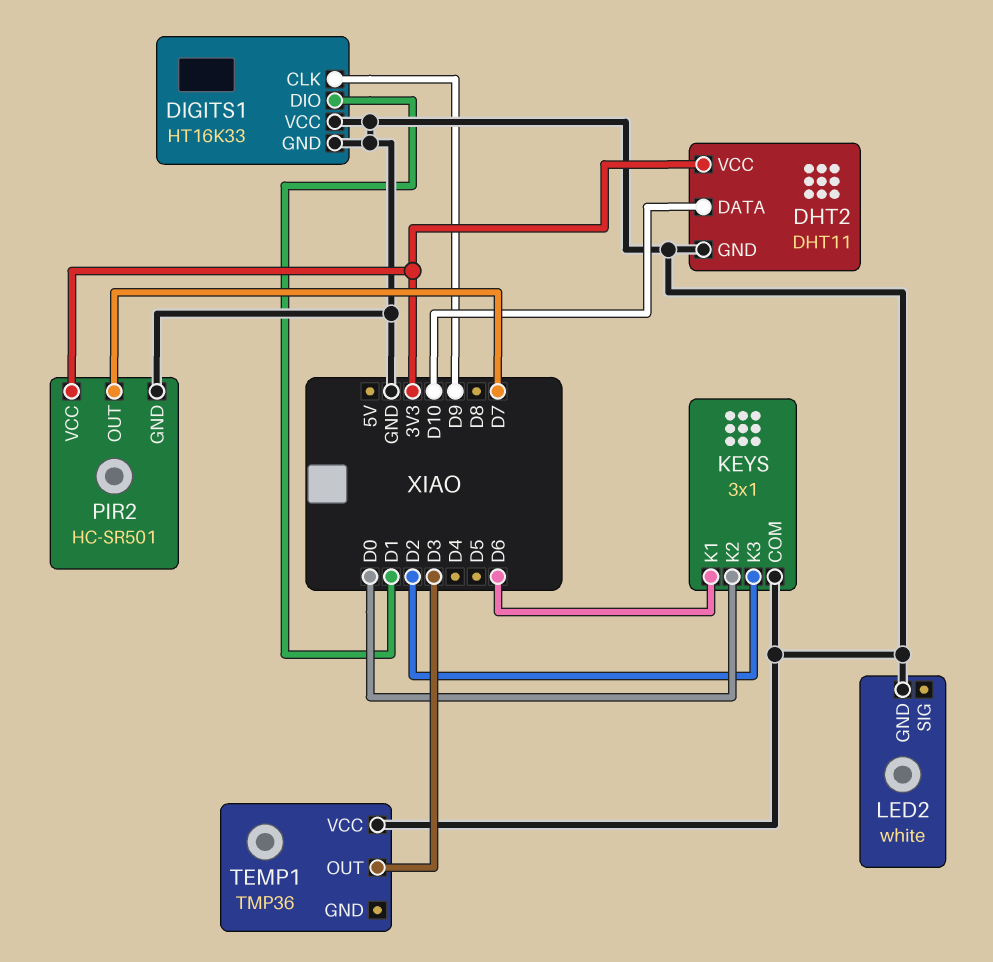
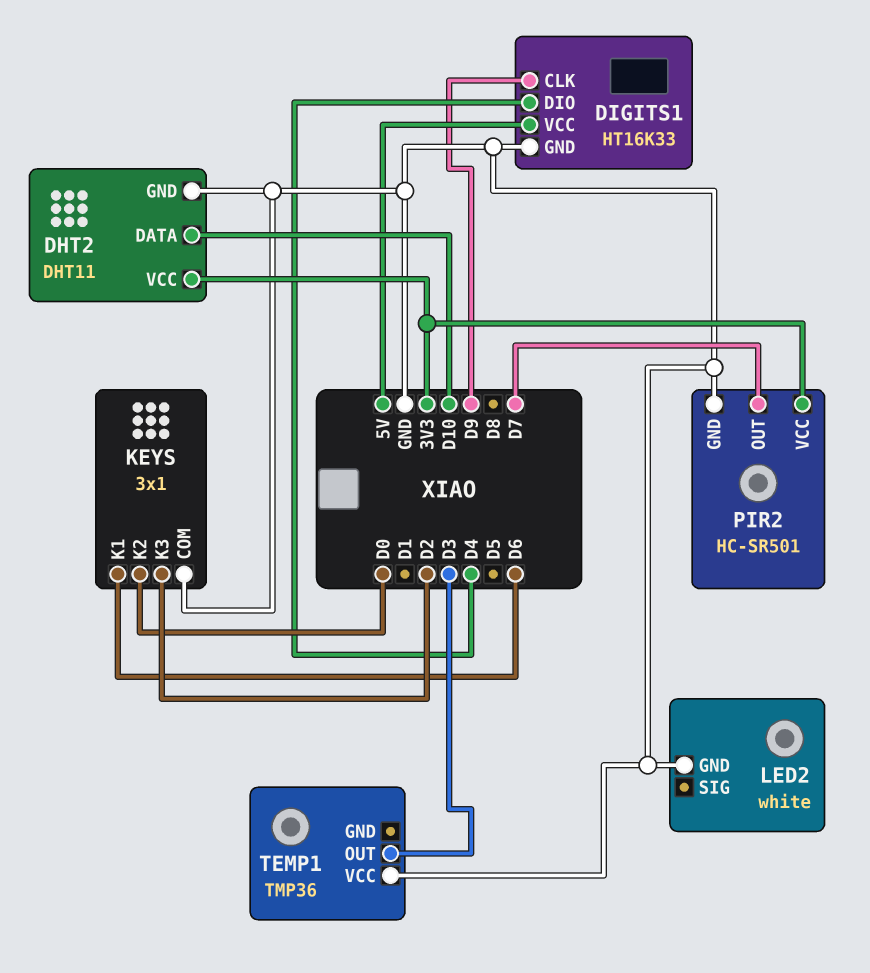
DIGITS1 pin DIO: D1 -> D4
DIGITS1 pin VCC: GND -> 5V

